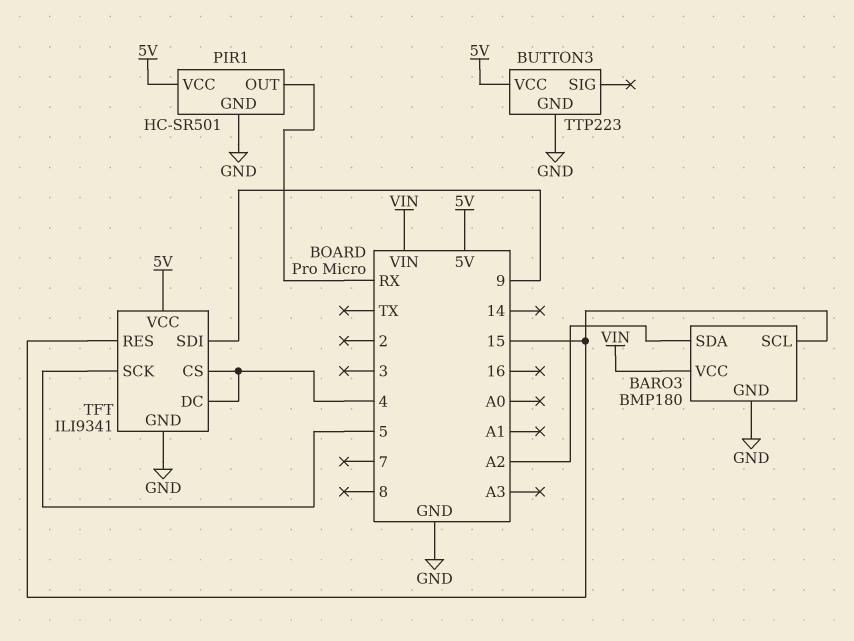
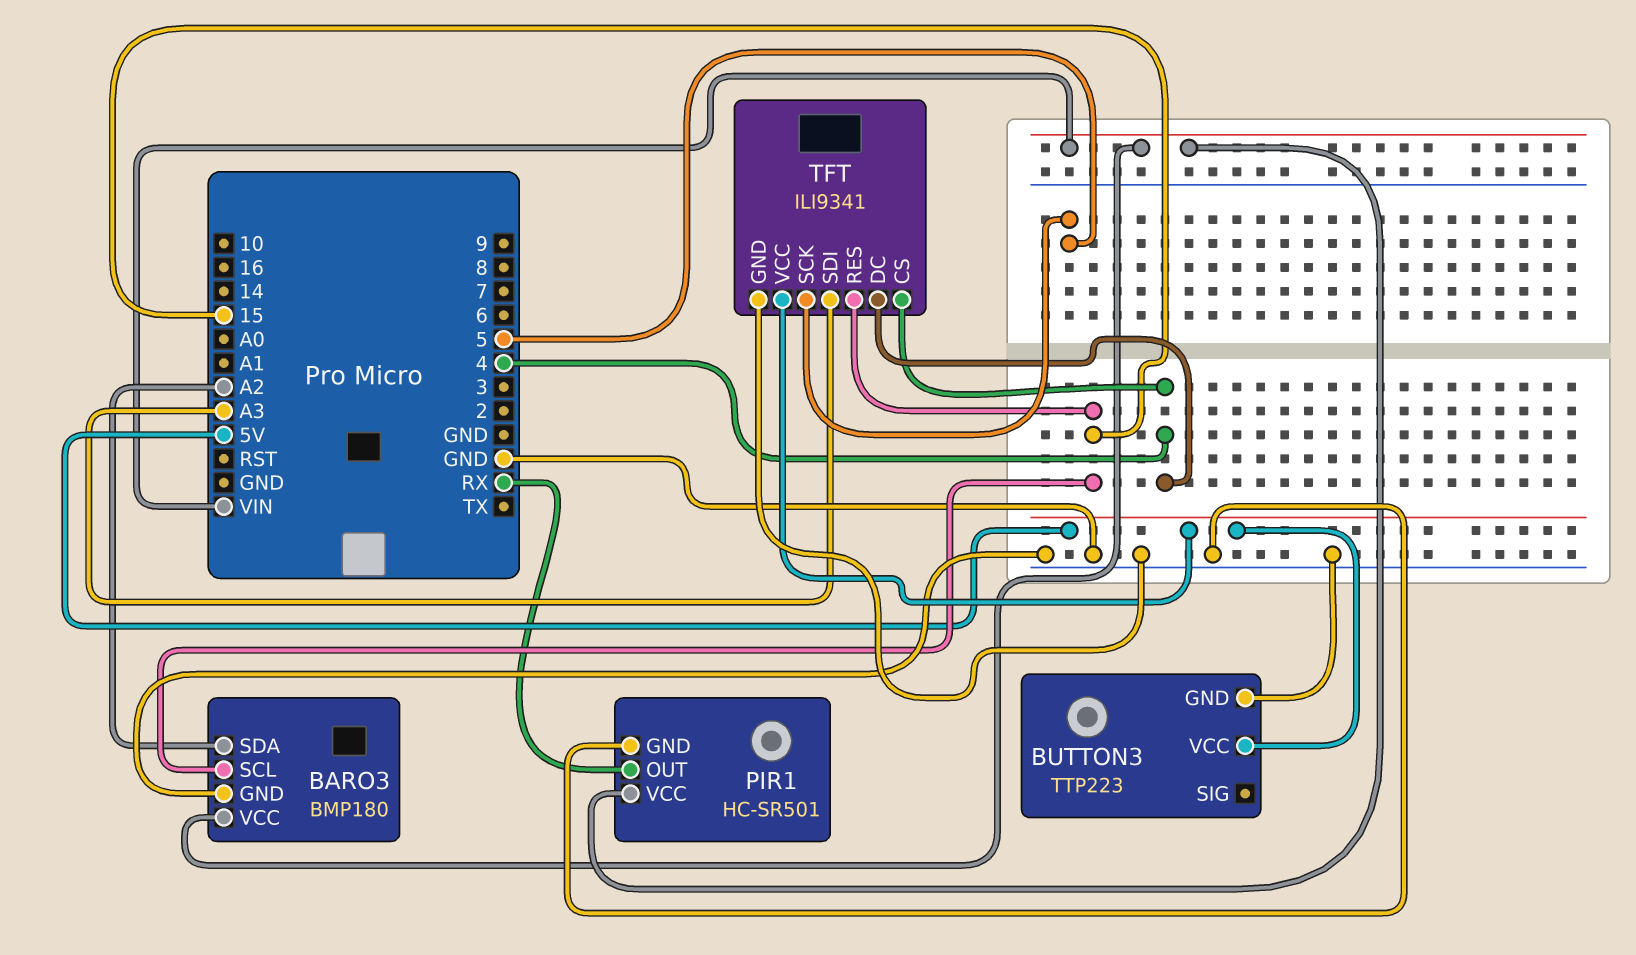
PIR1 pin VCC: 5V -> VIN
TFT pin SDI: 9 -> A3

